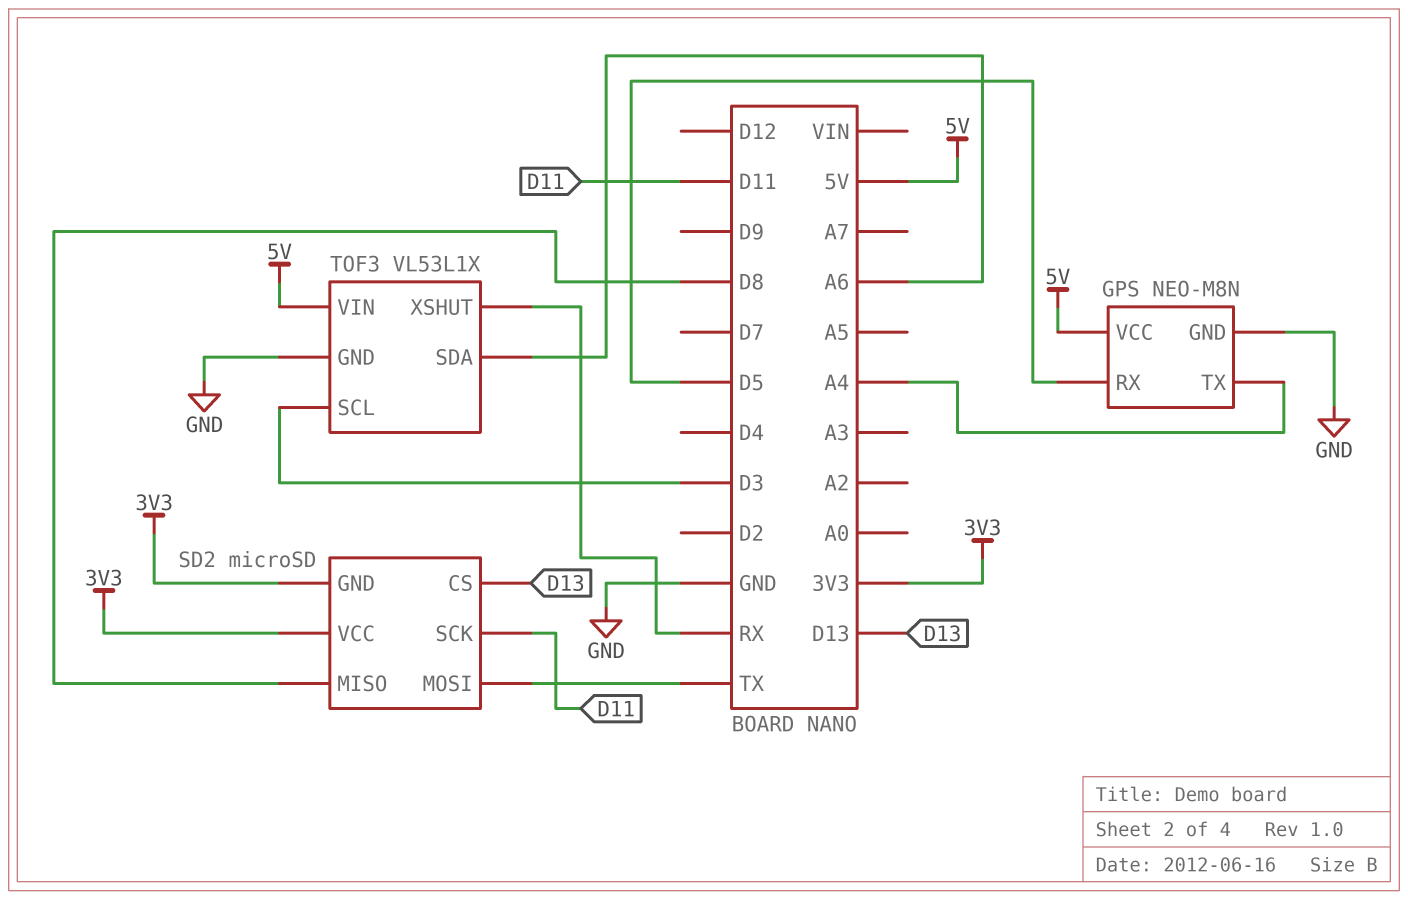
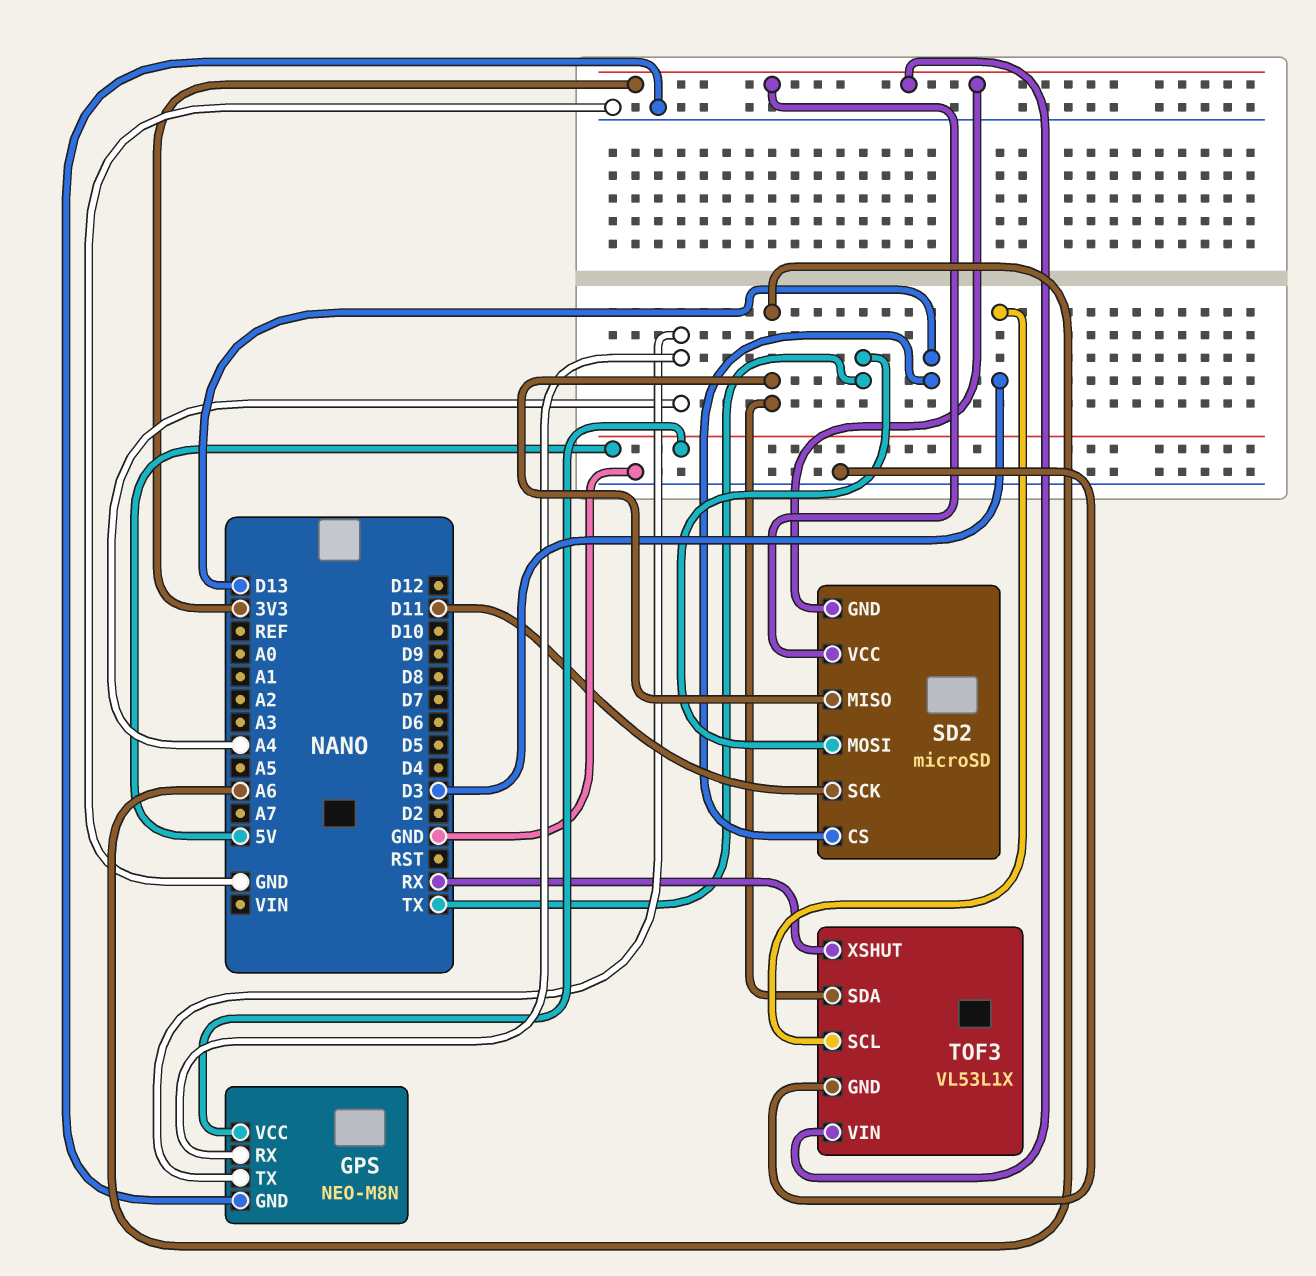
GPS pin RX: D5 -> A4
SD2 pin MISO: D8 -> A6
TOF3 pin VIN: 5V -> 3V3

